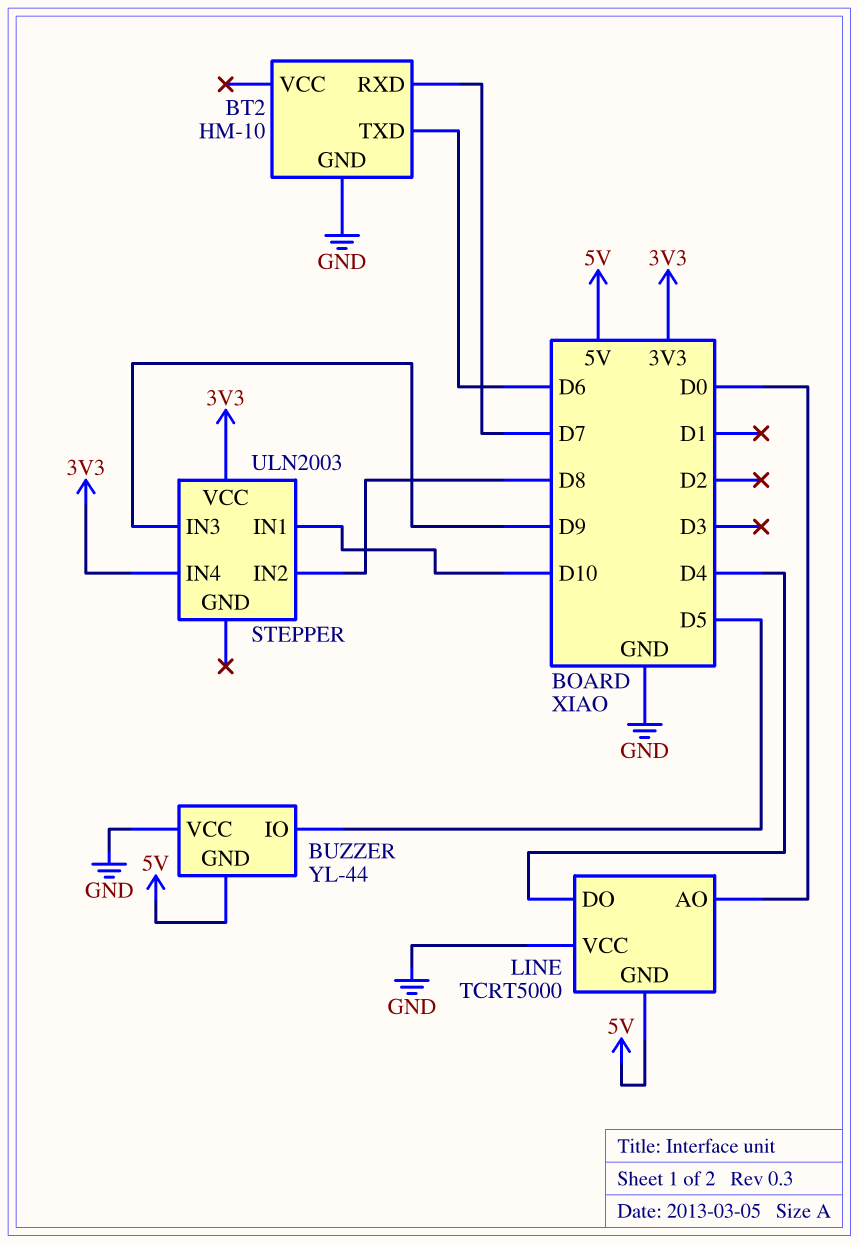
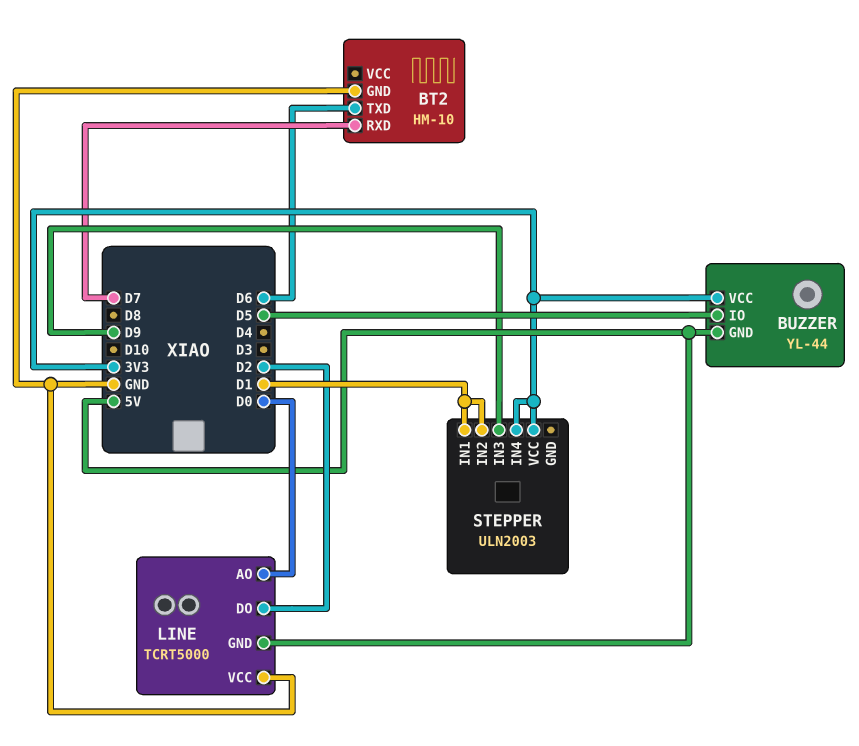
BUZZER pin VCC: GND -> 3V3
LINE pin DO: D4 -> D2
STEPPER pin IN1: D10 -> D1
STEPPER pin IN2: D8 -> D1

